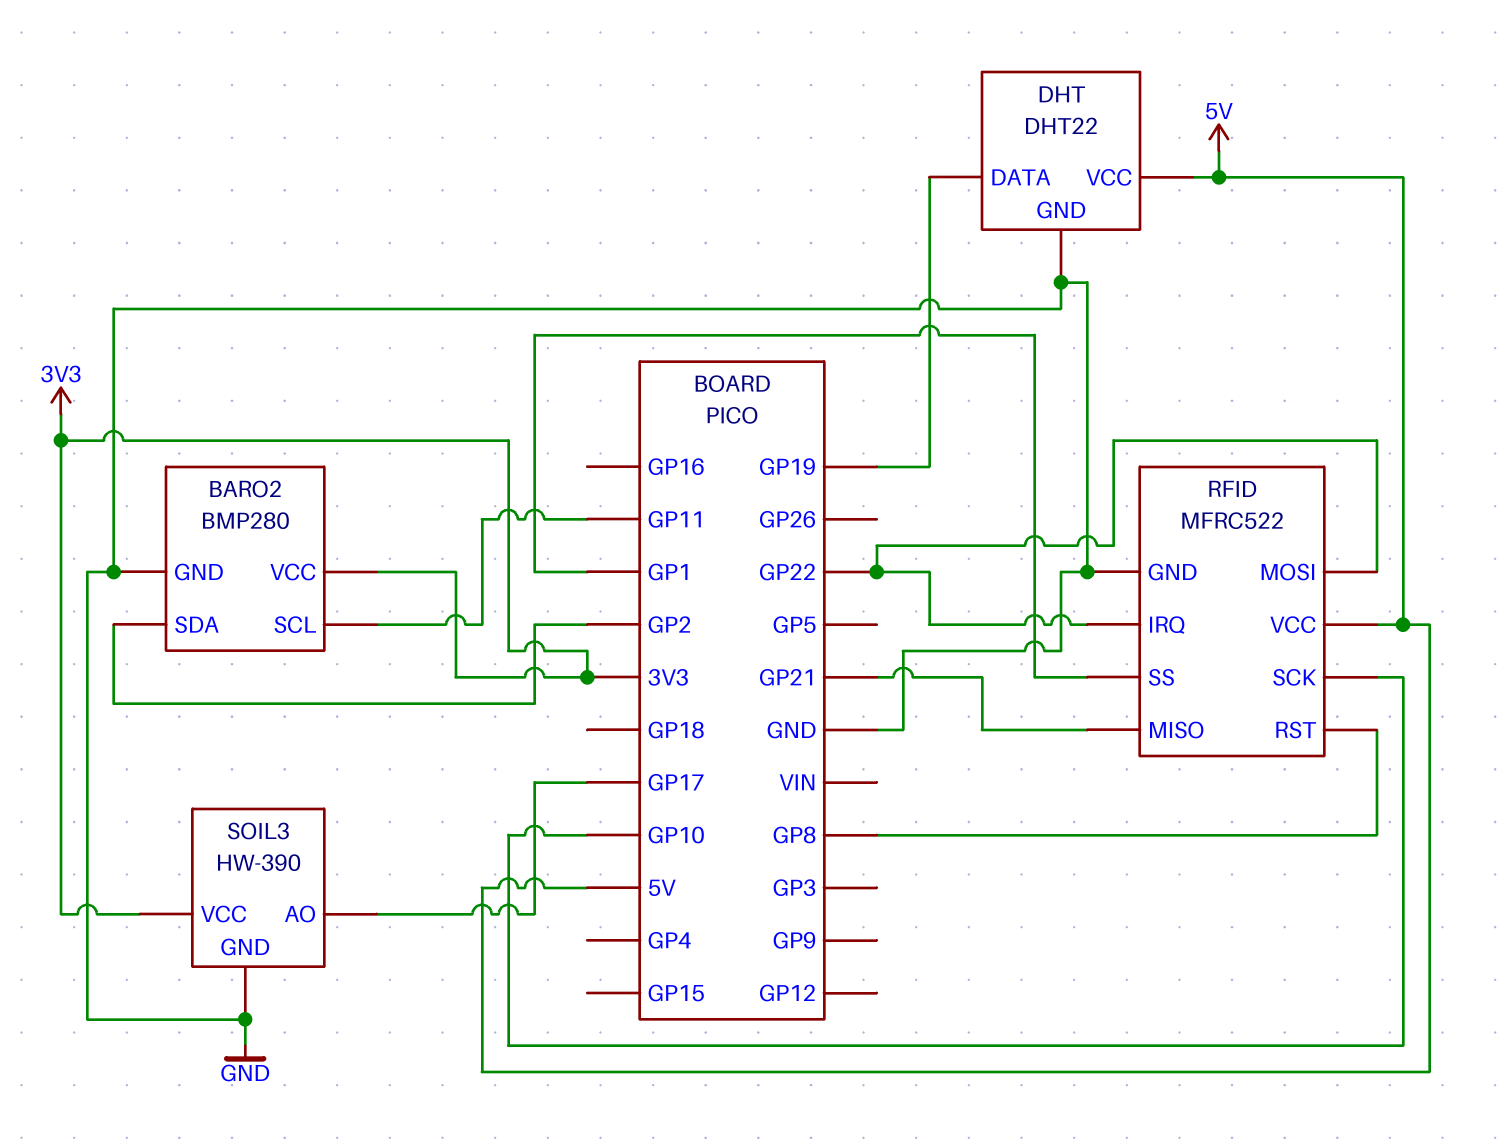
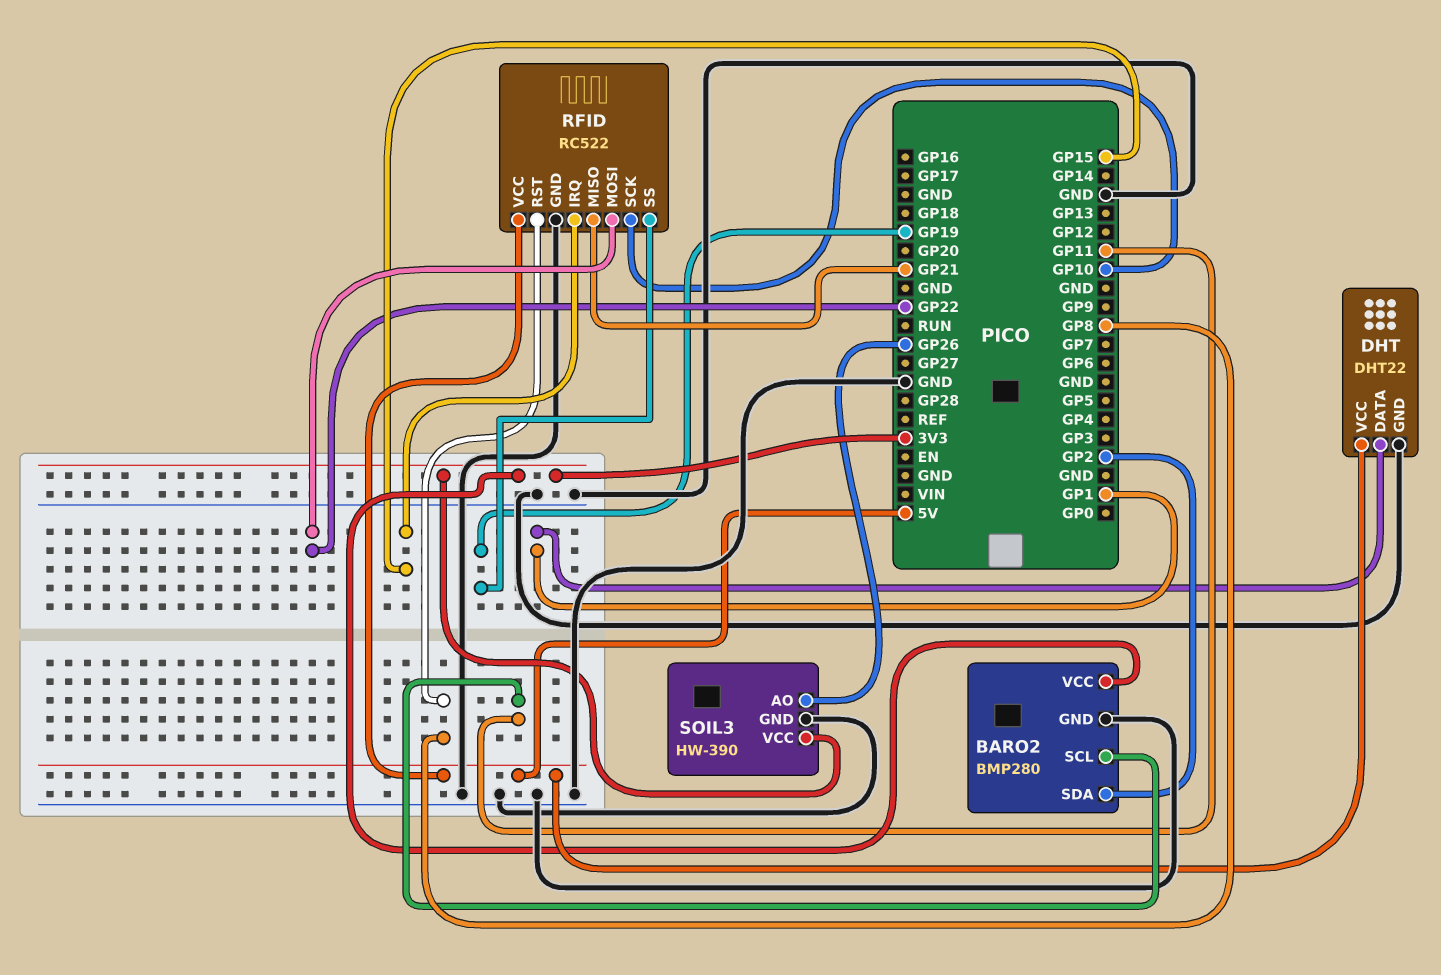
DHT pin DATA: GP19 -> GP1
RFID: MFRC522 -> RC522
RFID pin IRQ: GP22 -> GP15
RFID pin SS: GP1 -> GP19
SOIL3 pin AO: GP17 -> GP26

